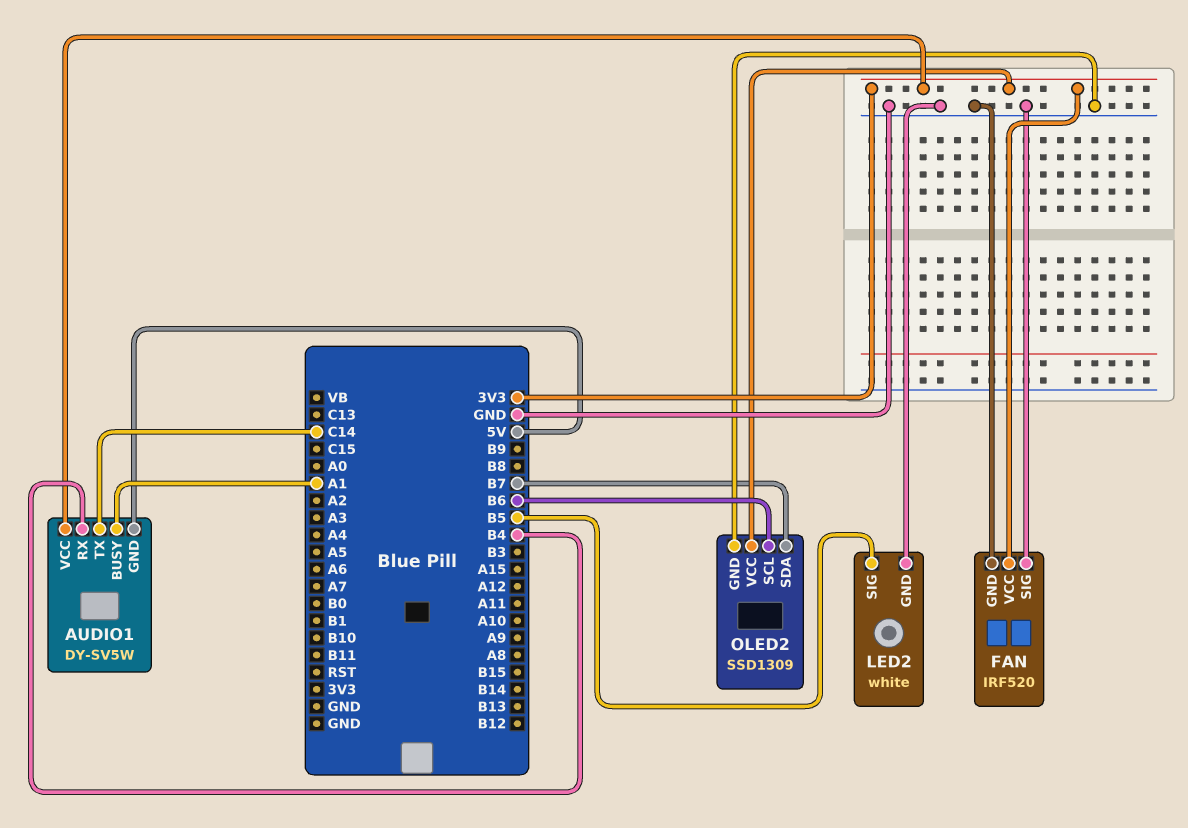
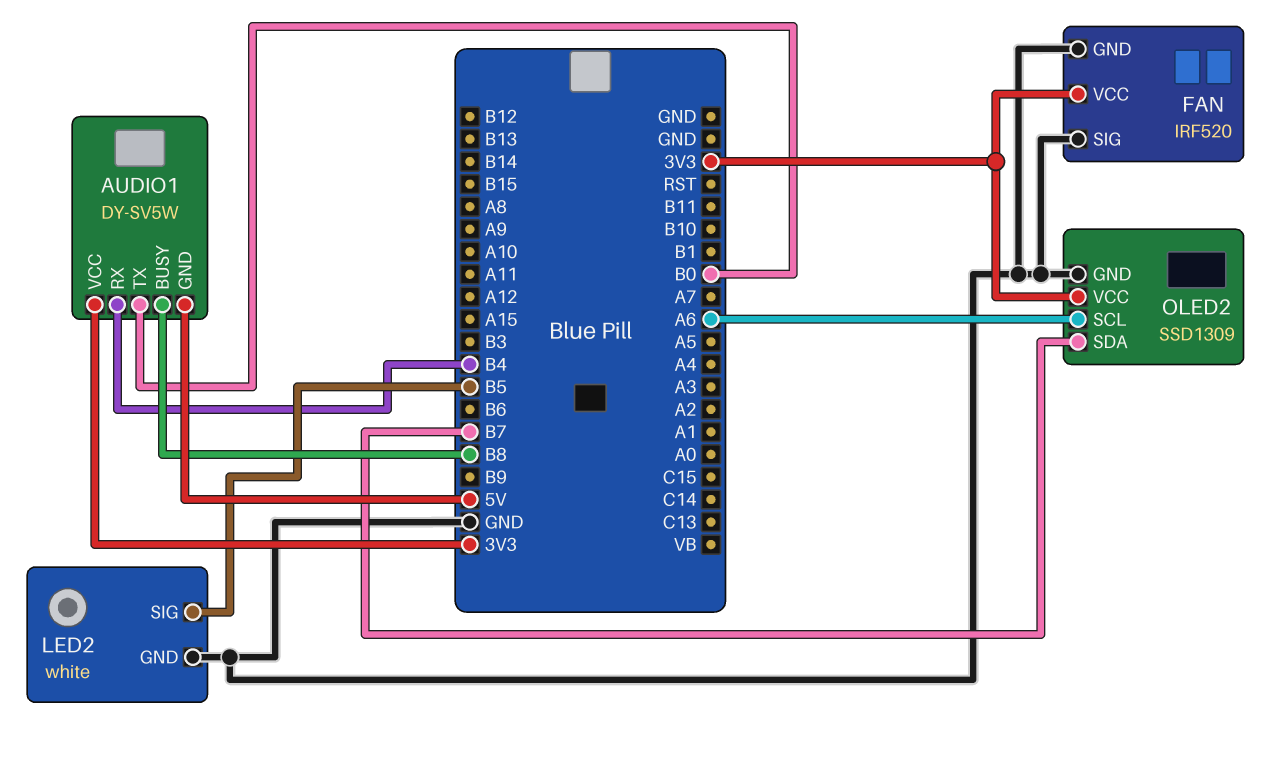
AUDIO1 pin BUSY: A1 -> B8
AUDIO1 pin TX: C14 -> B0
OLED2 pin SCL: B6 -> A6

